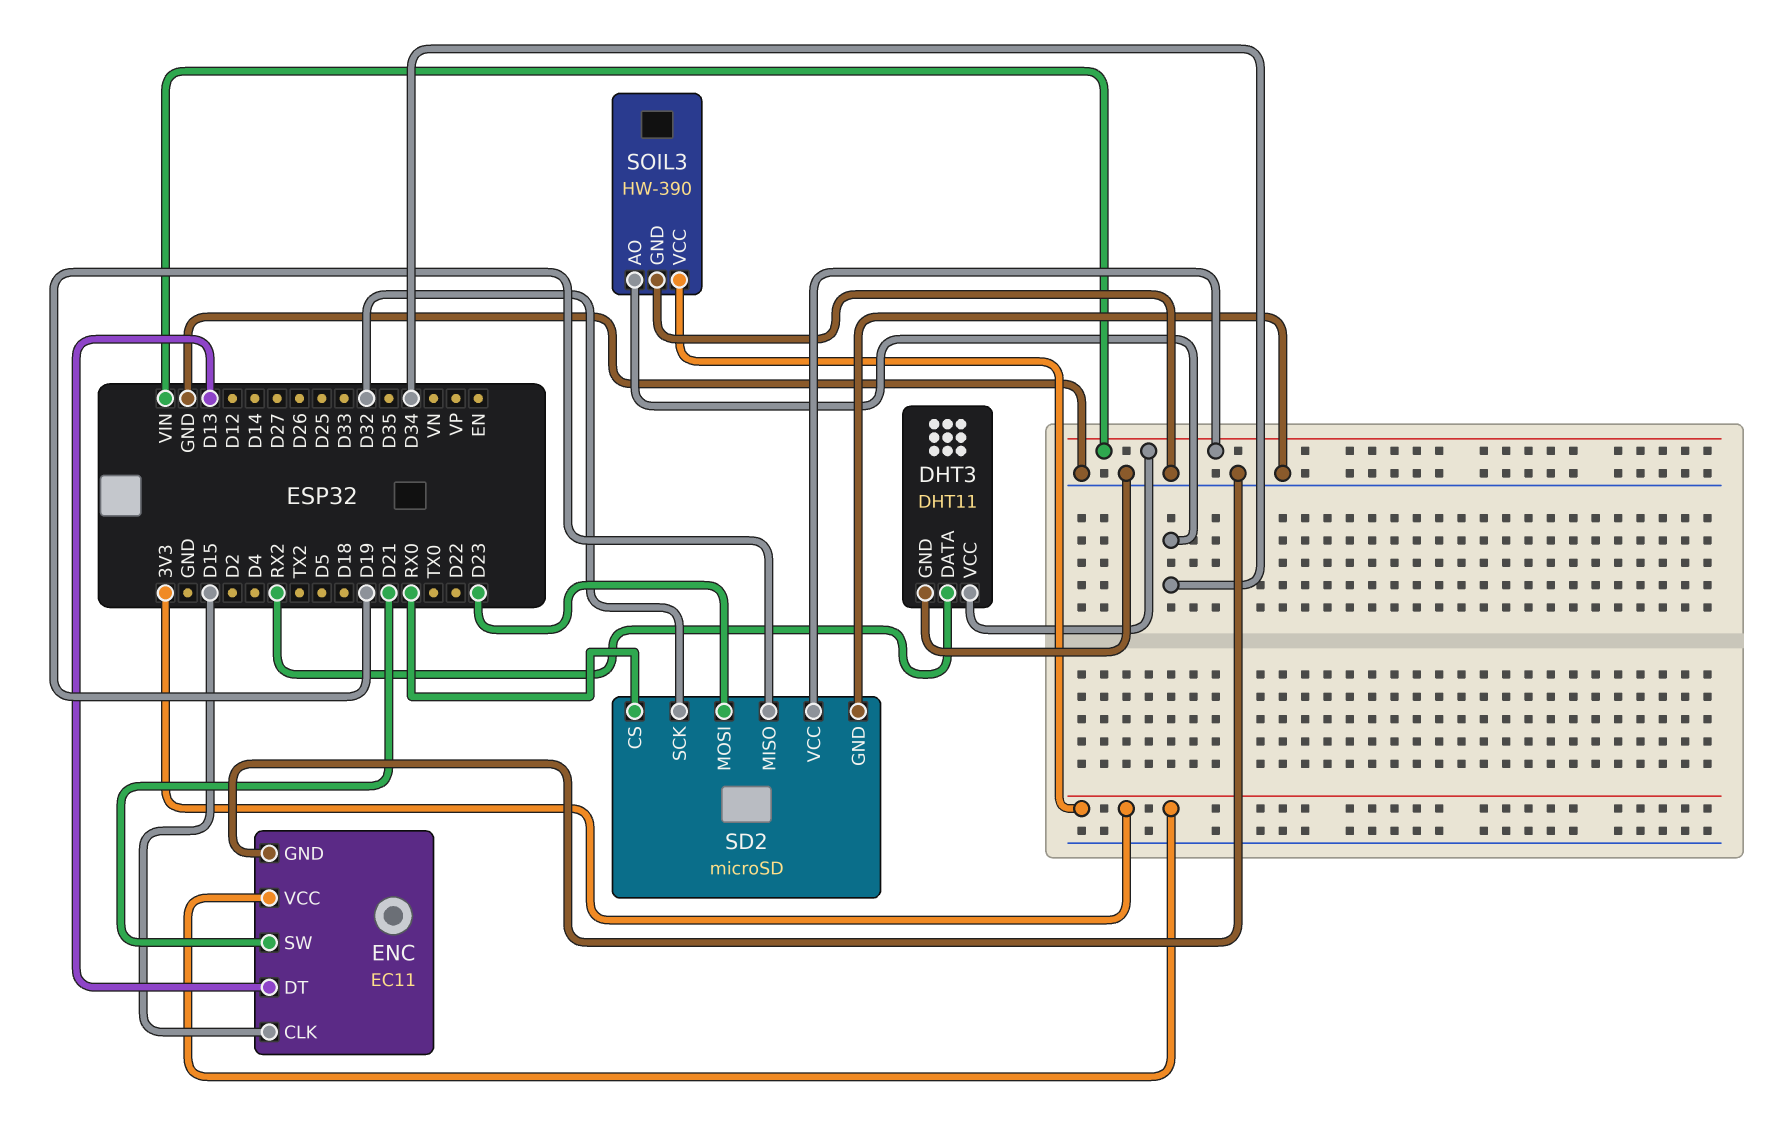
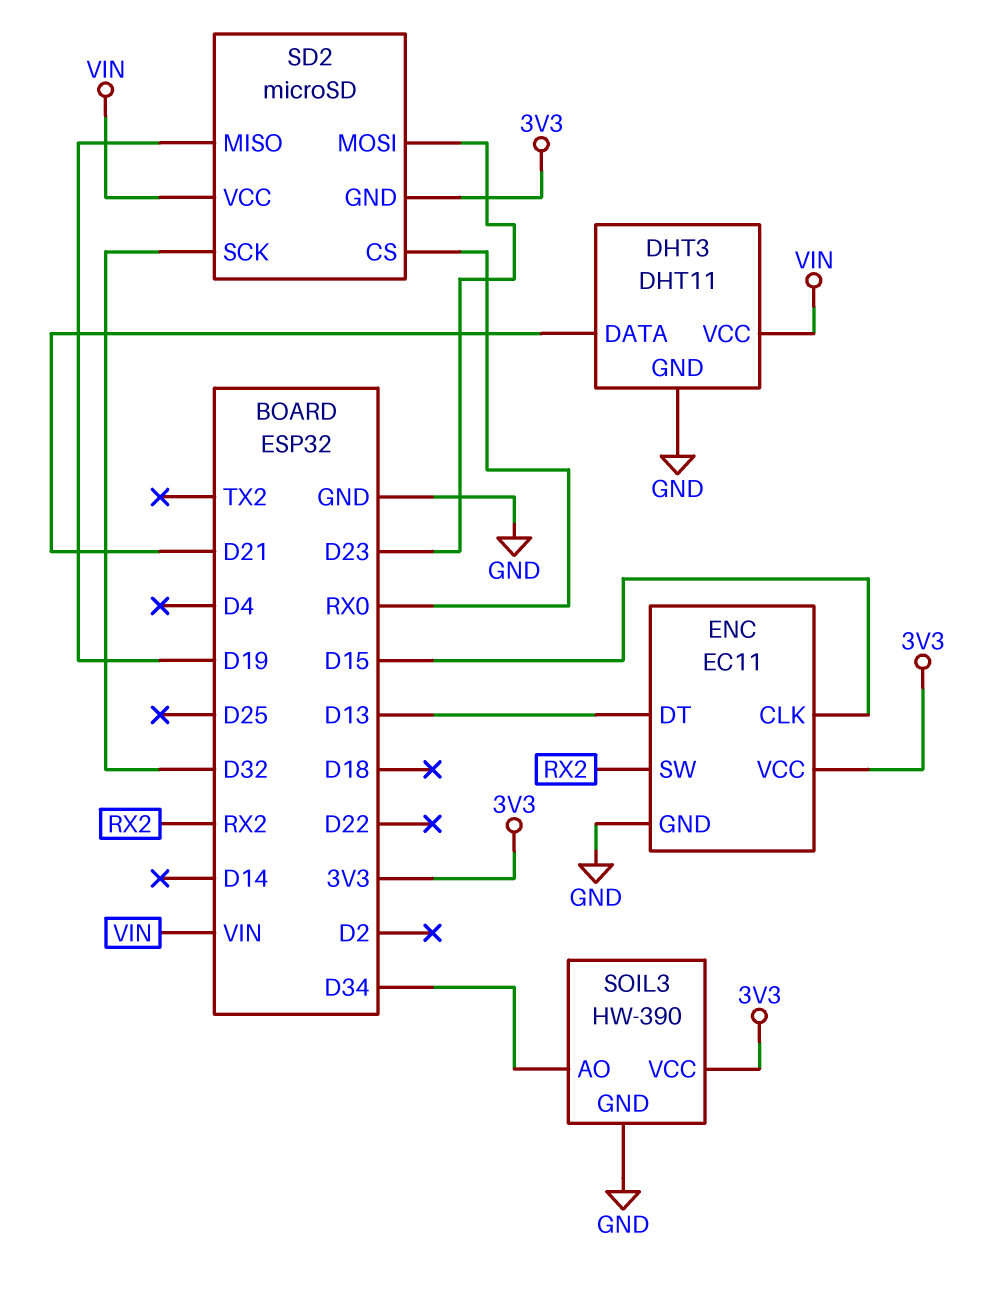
DHT3 pin DATA: RX2 -> D21
ENC pin SW: D21 -> RX2
SD2 pin GND: GND -> 3V3

